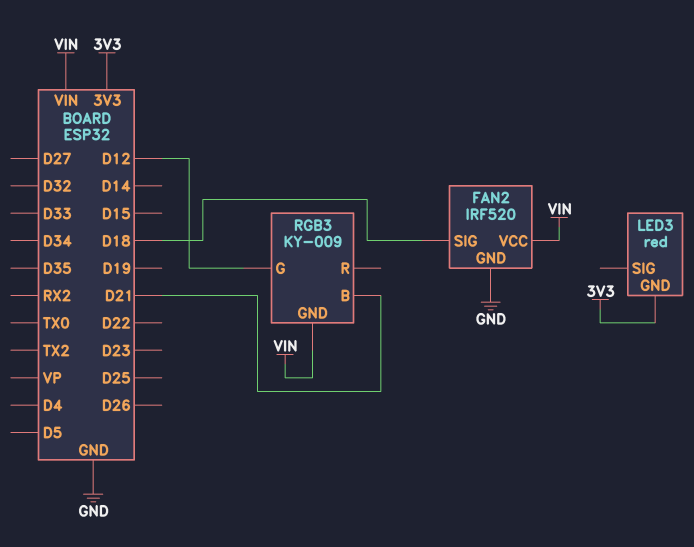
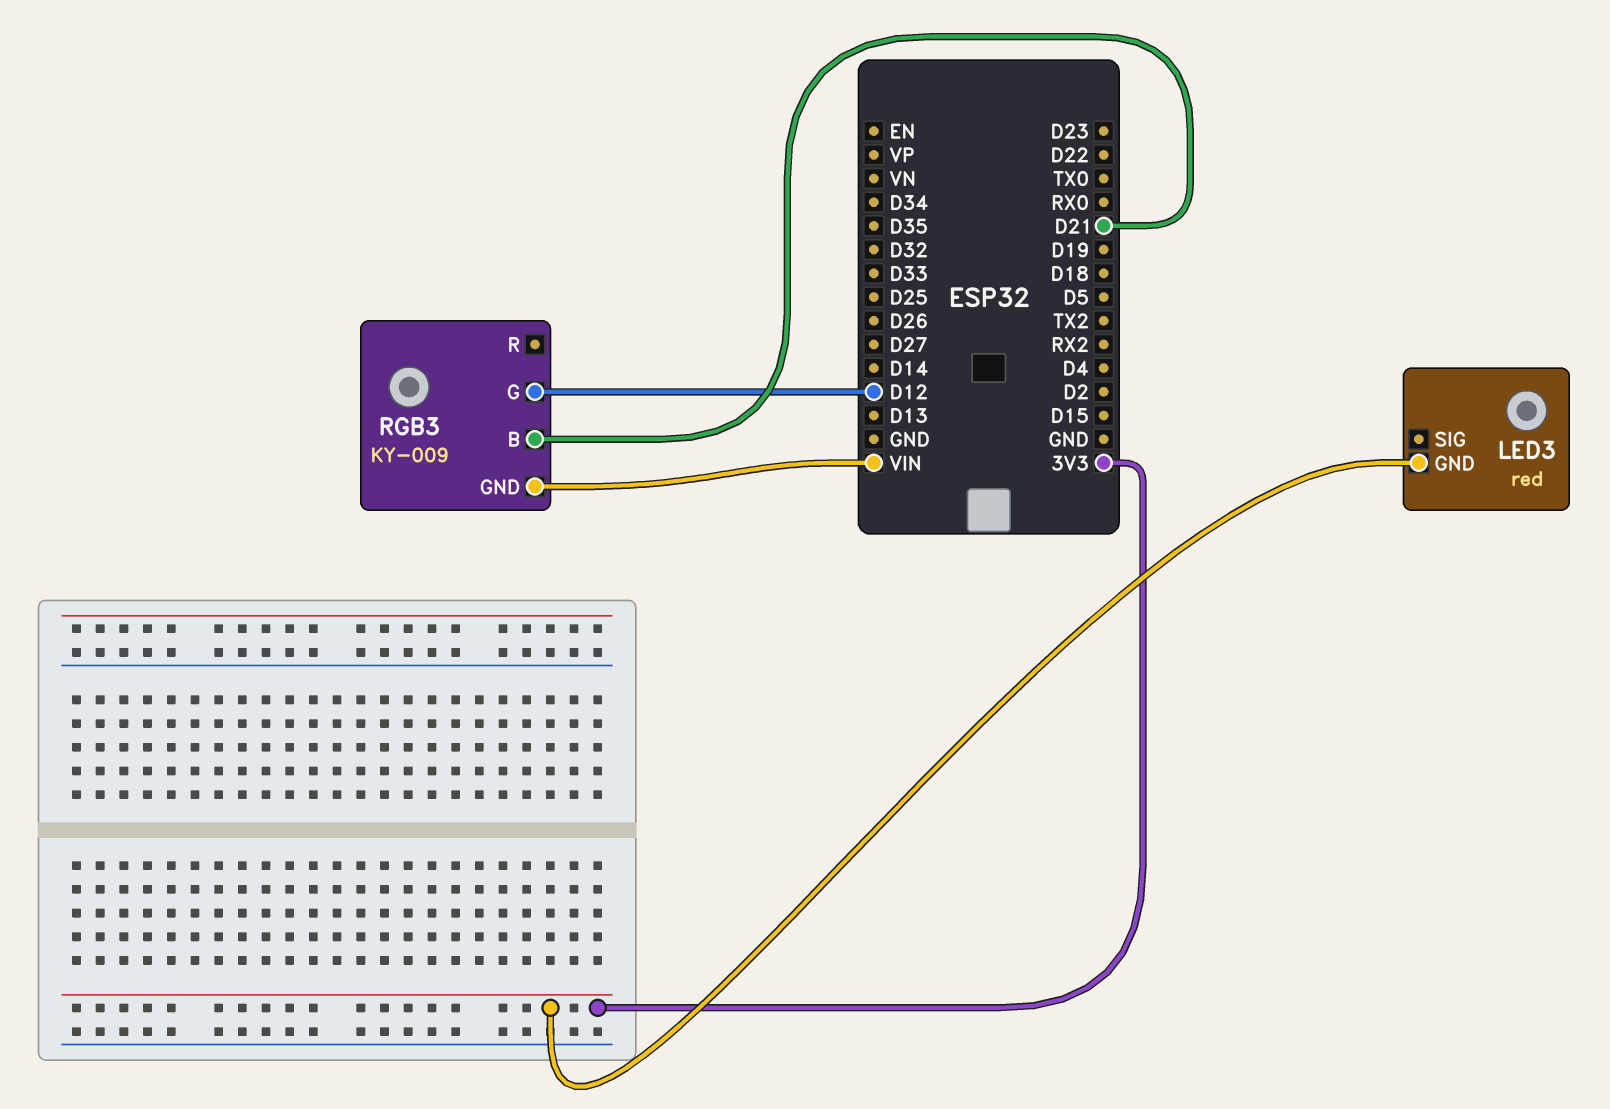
FAN2: IRF520 -> none
FAN2 pin GND: GND -> none
FAN2 pin SIG: D18 -> none
FAN2 pin VCC: VIN -> none

